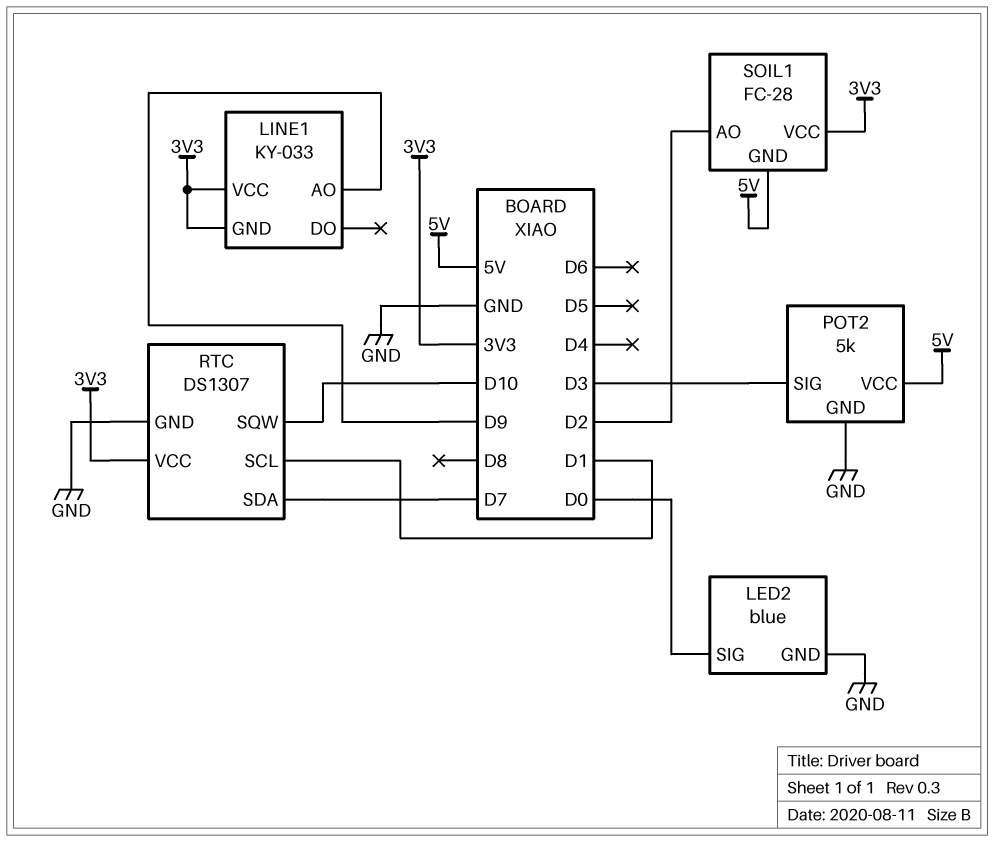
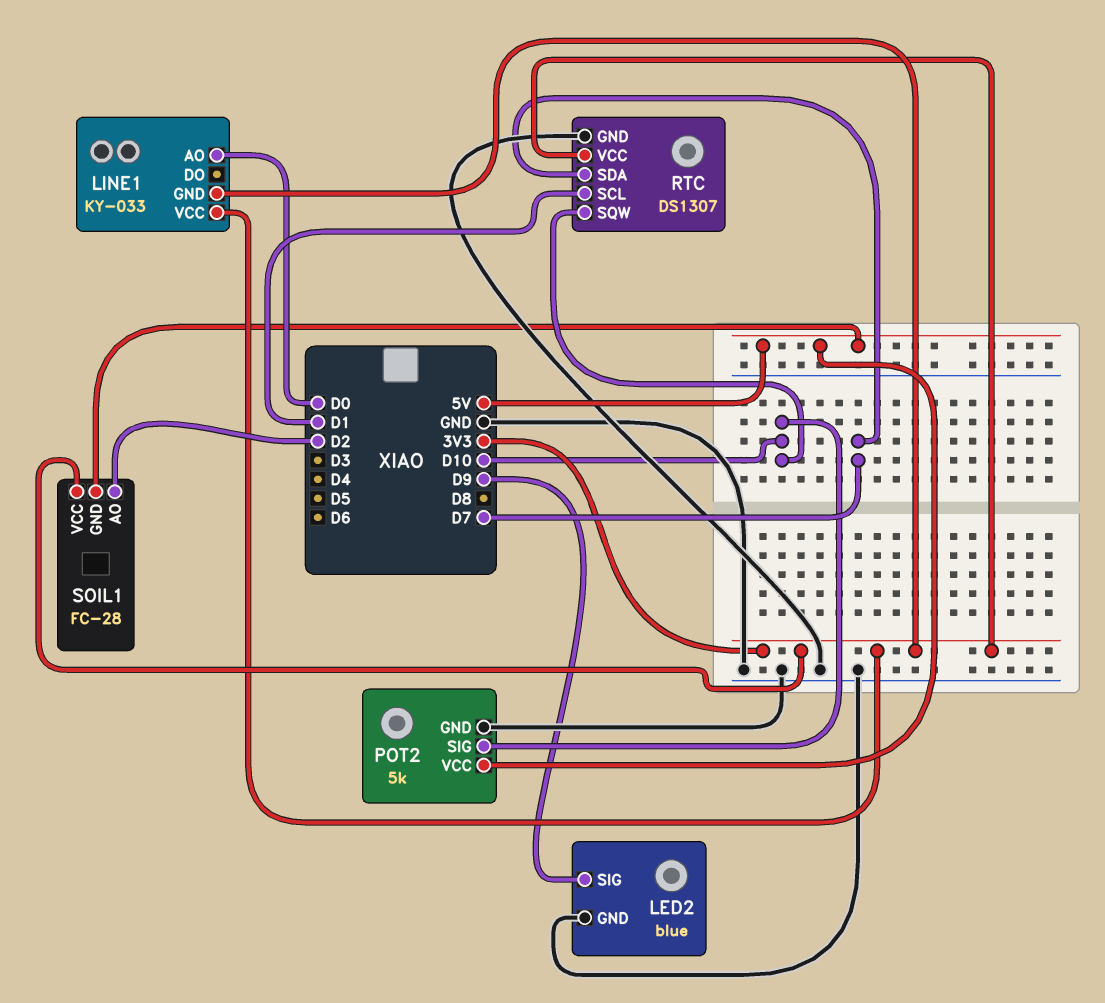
LED2 pin SIG: D0 -> D9
LINE1 pin AO: D9 -> D0
POT2 pin SIG: D3 -> D10

